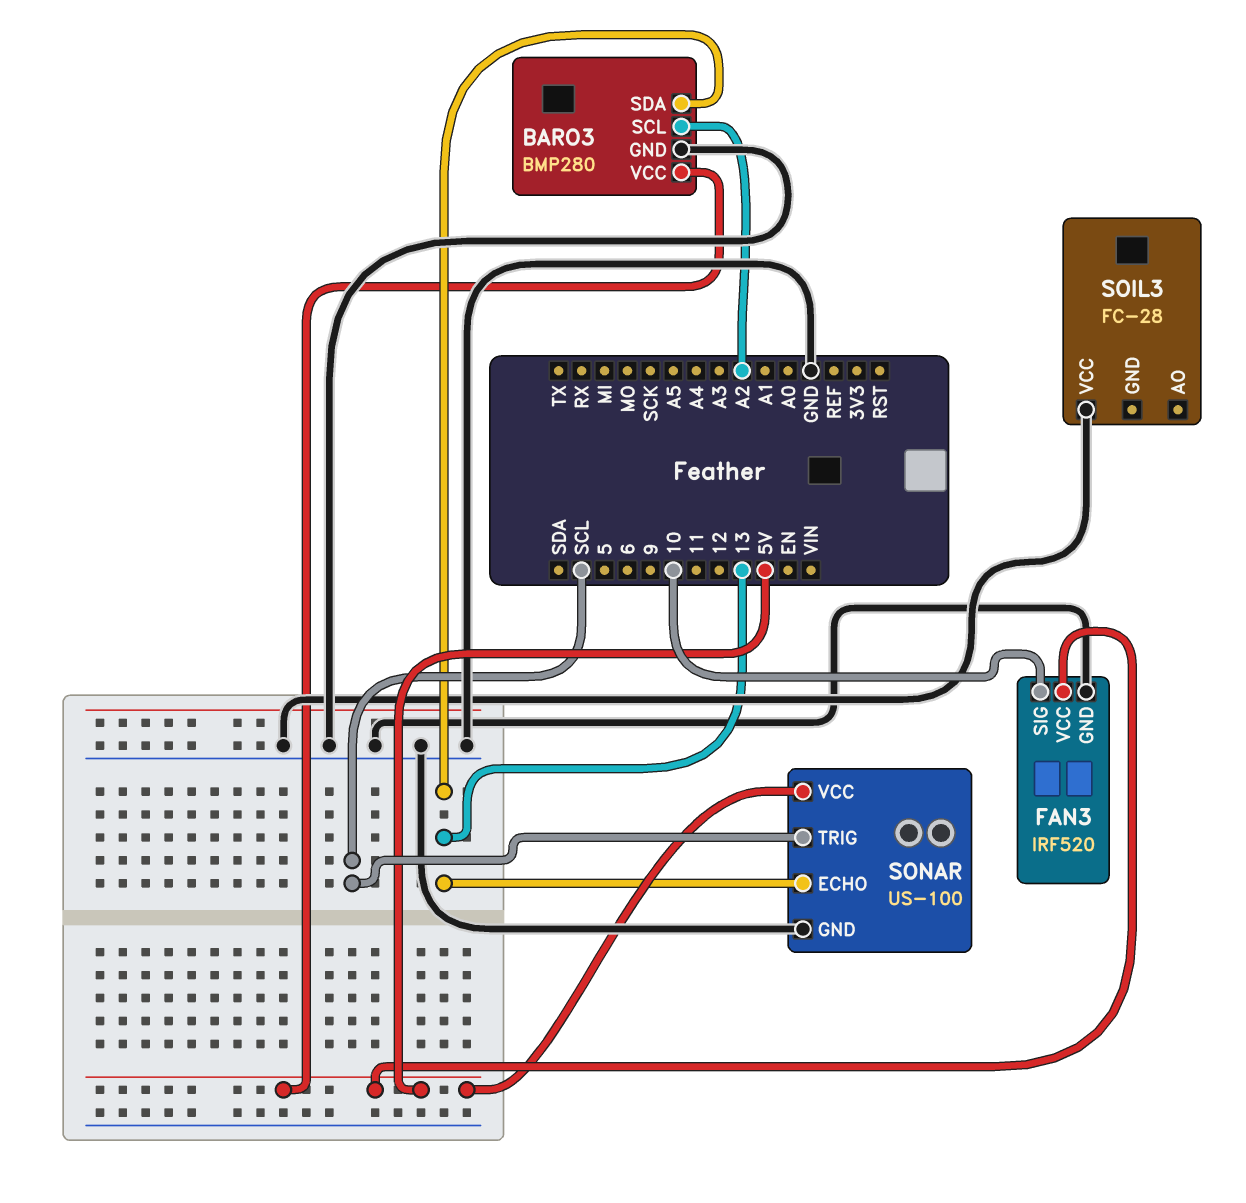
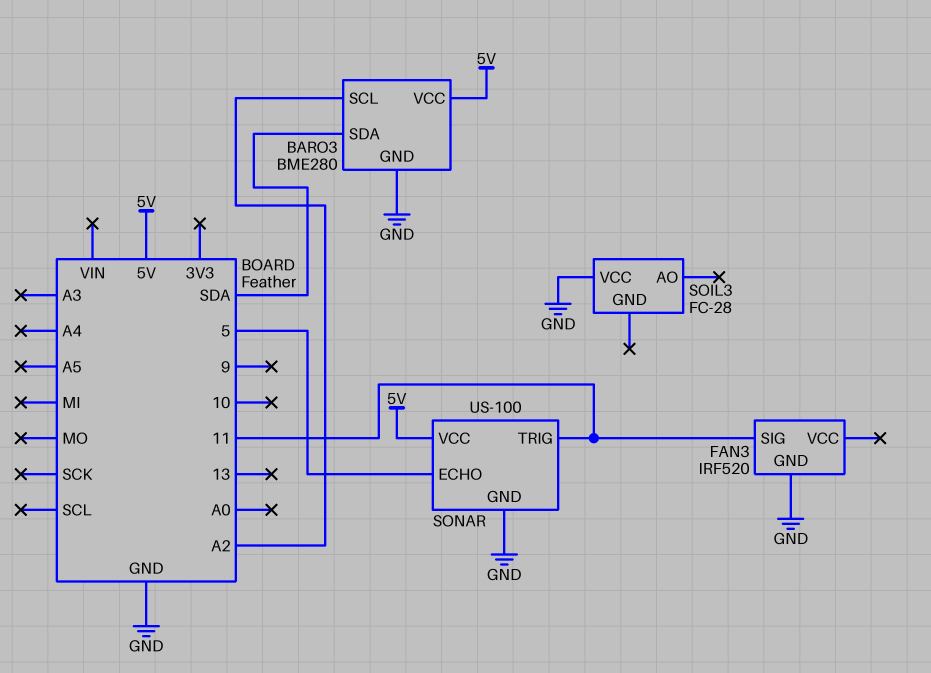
BARO3: BMP280 -> BME280
BARO3 pin SDA: 13 -> SDA
FAN3 pin SIG: 10 -> 11
FAN3 pin VCC: 5V -> none
SONAR pin ECHO: 13 -> 5
SONAR pin TRIG: SCL -> 11

